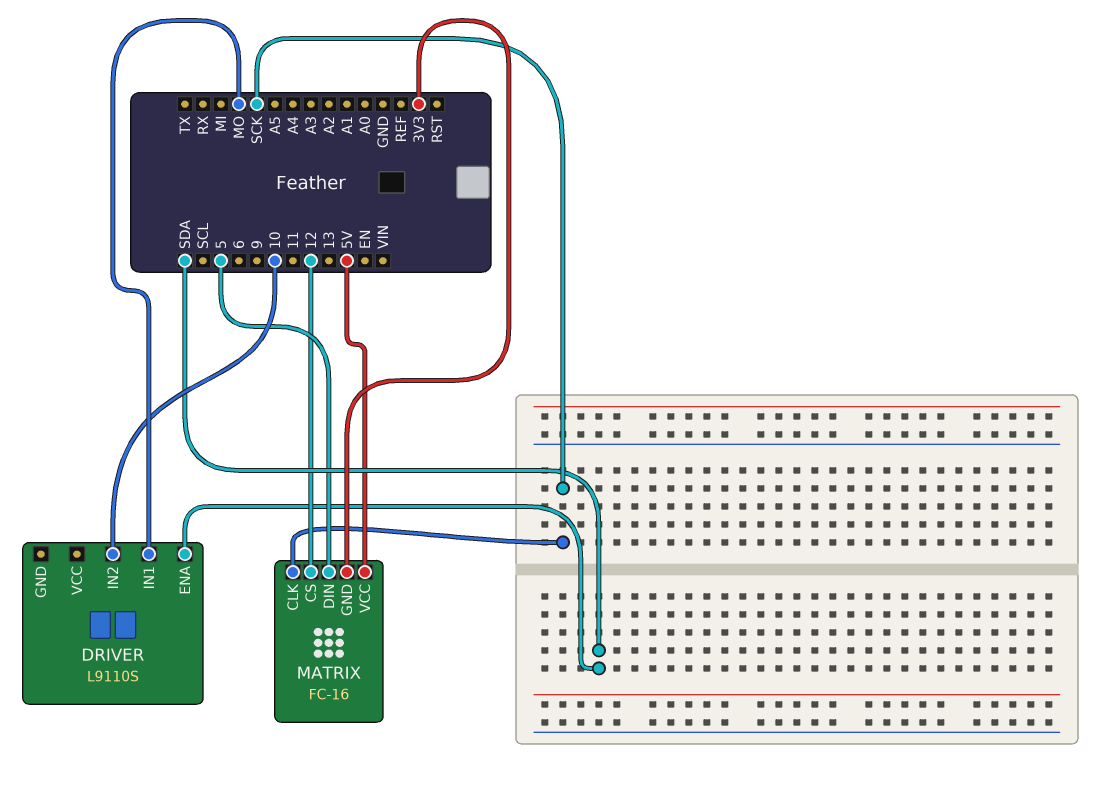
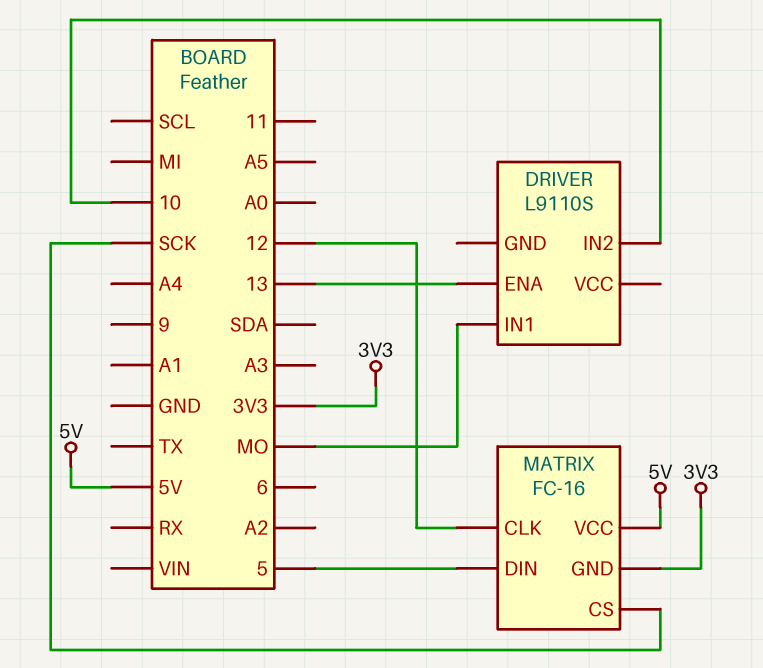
DRIVER pin ENA: SDA -> 13
MATRIX pin CLK: SCK -> 12
MATRIX pin CS: 12 -> SCK

